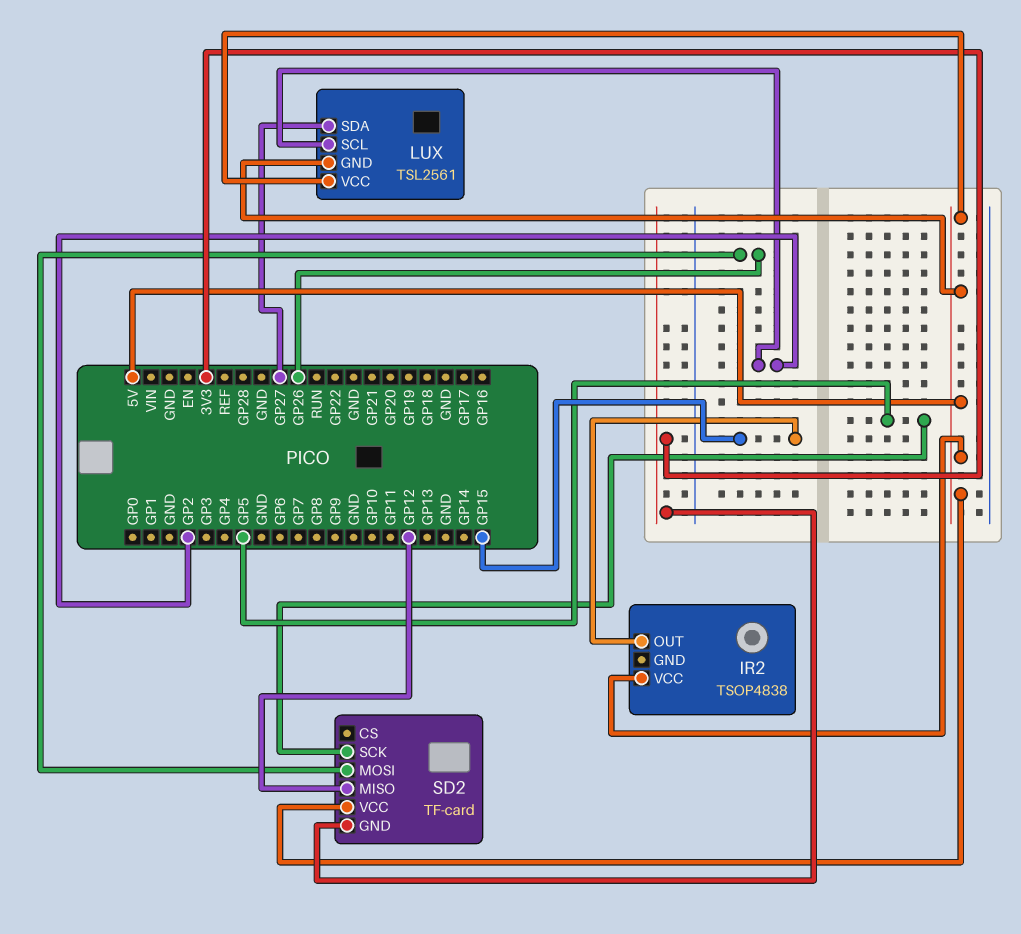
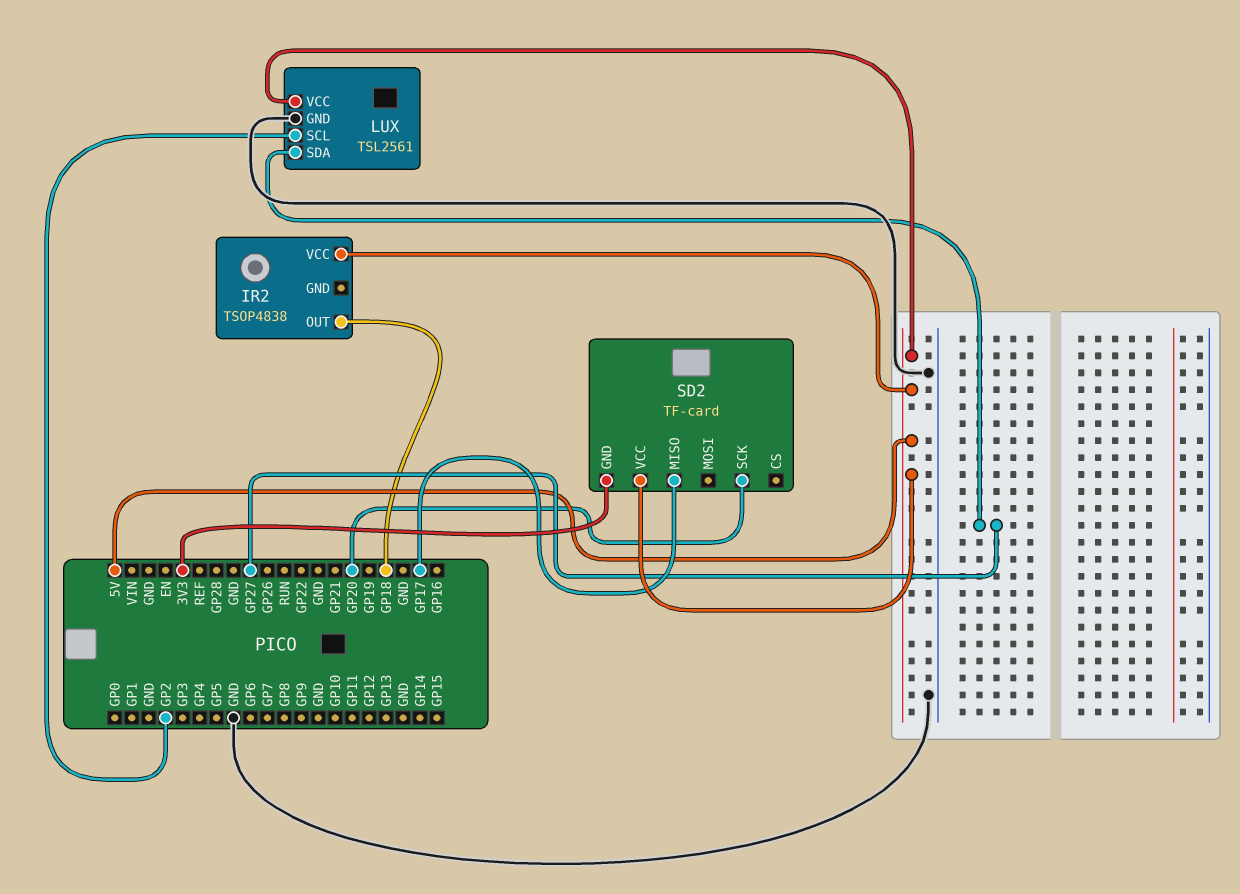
IR2 pin OUT: GP15 -> GP18
LUX pin GND: 5V -> GND
SD2 pin MISO: GP12 -> GP17
SD2 pin MOSI: GP26 -> none
SD2 pin SCK: GP5 -> GP20

